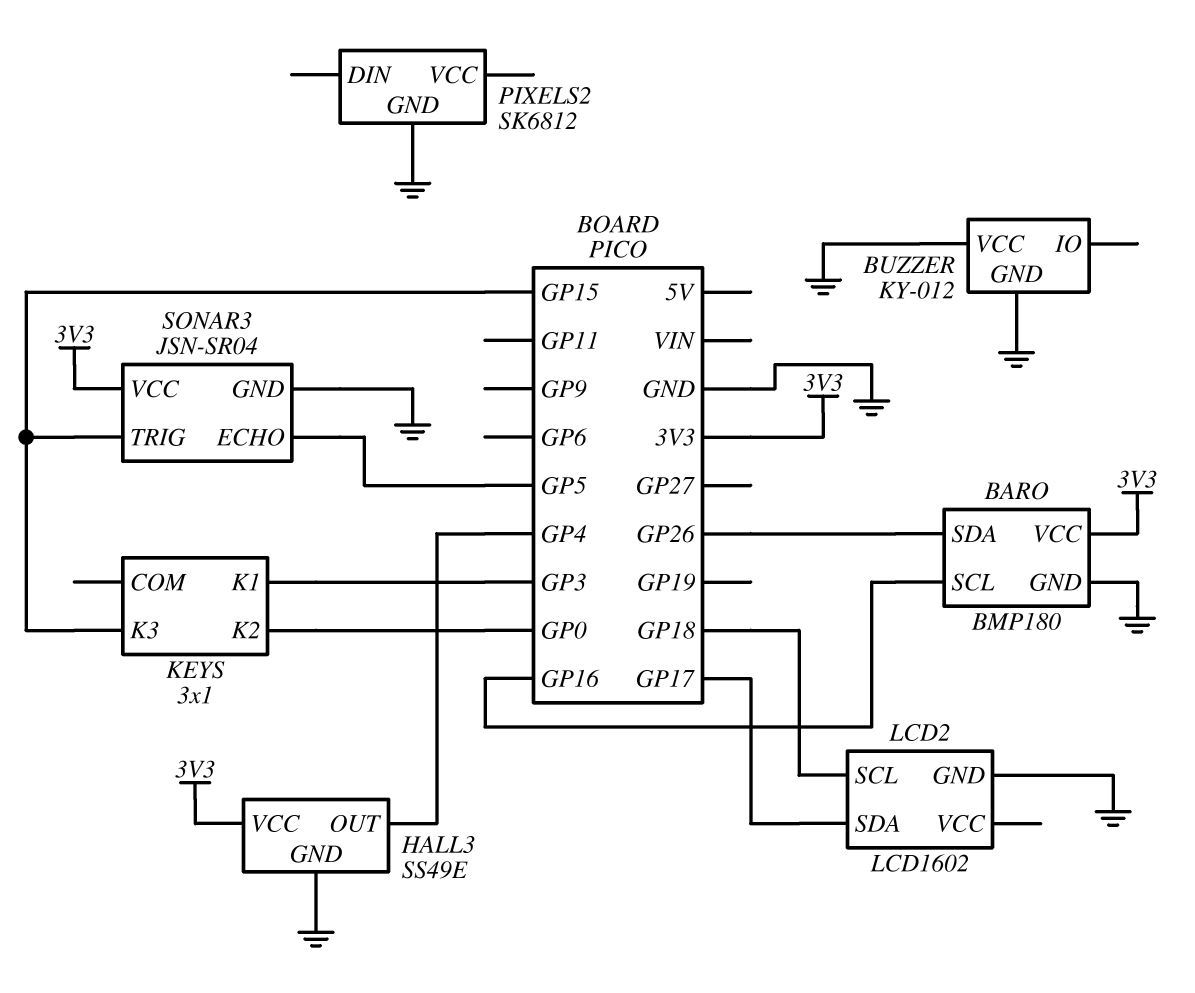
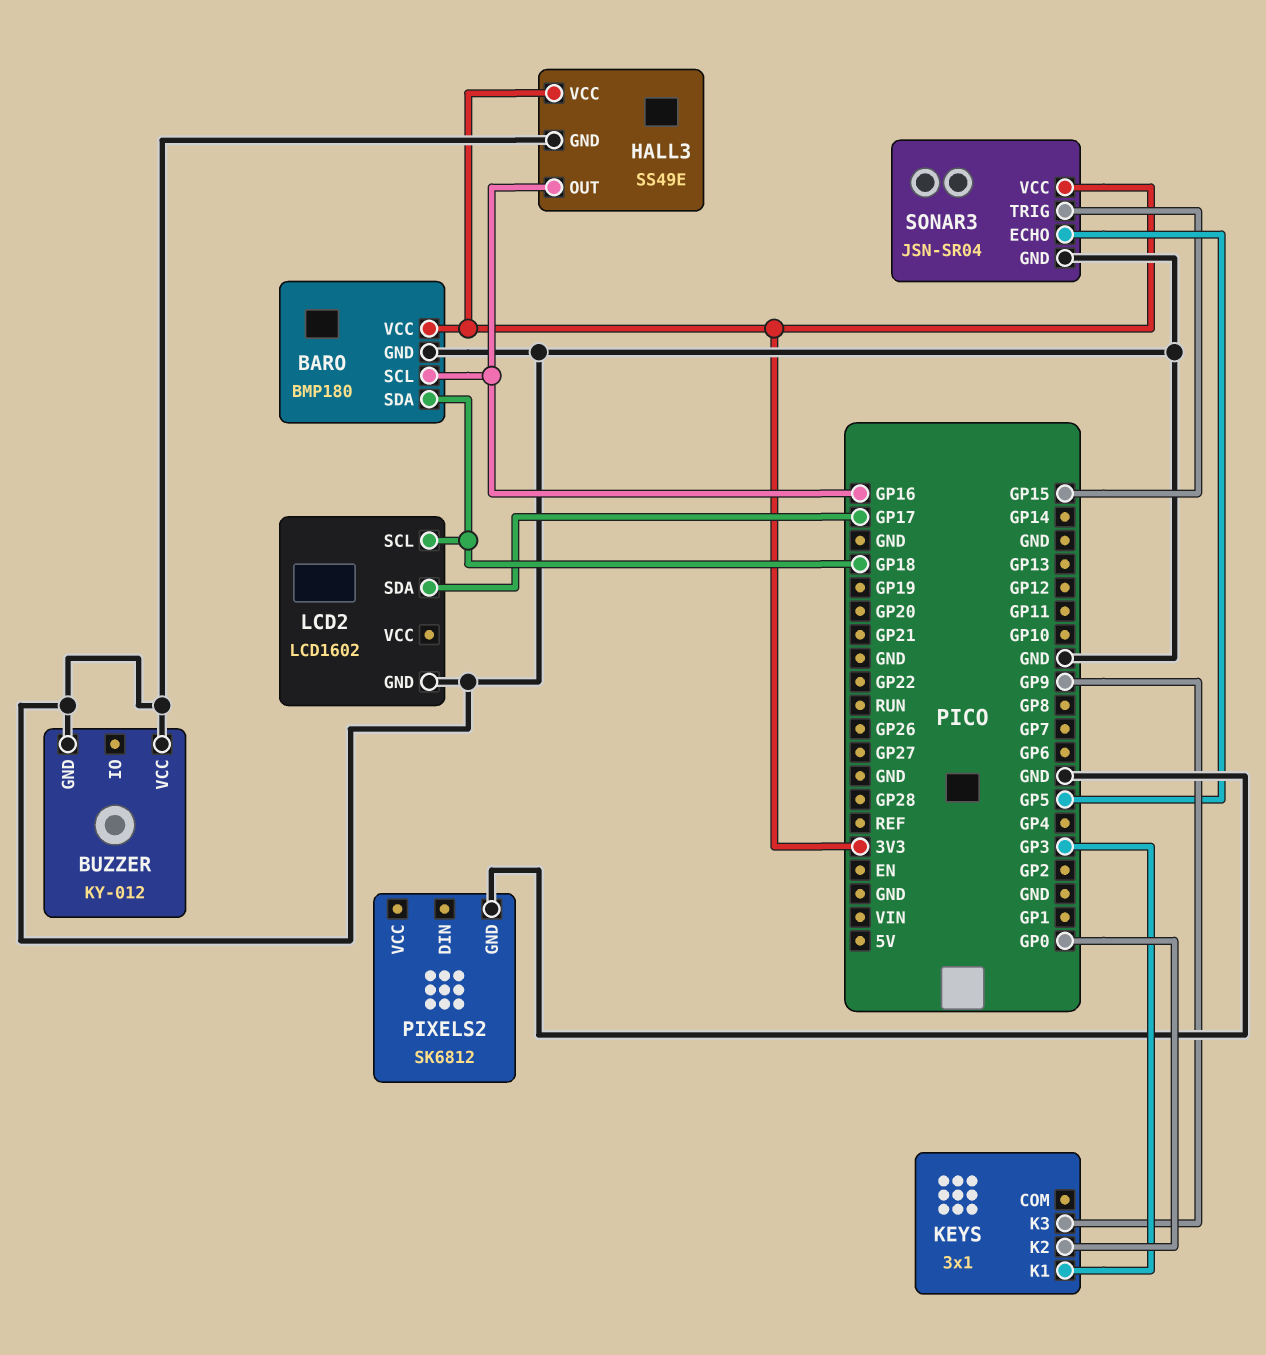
BARO pin SDA: GP26 -> GP18
HALL3 pin OUT: GP4 -> GP16
KEYS pin K3: GP15 -> GP9

